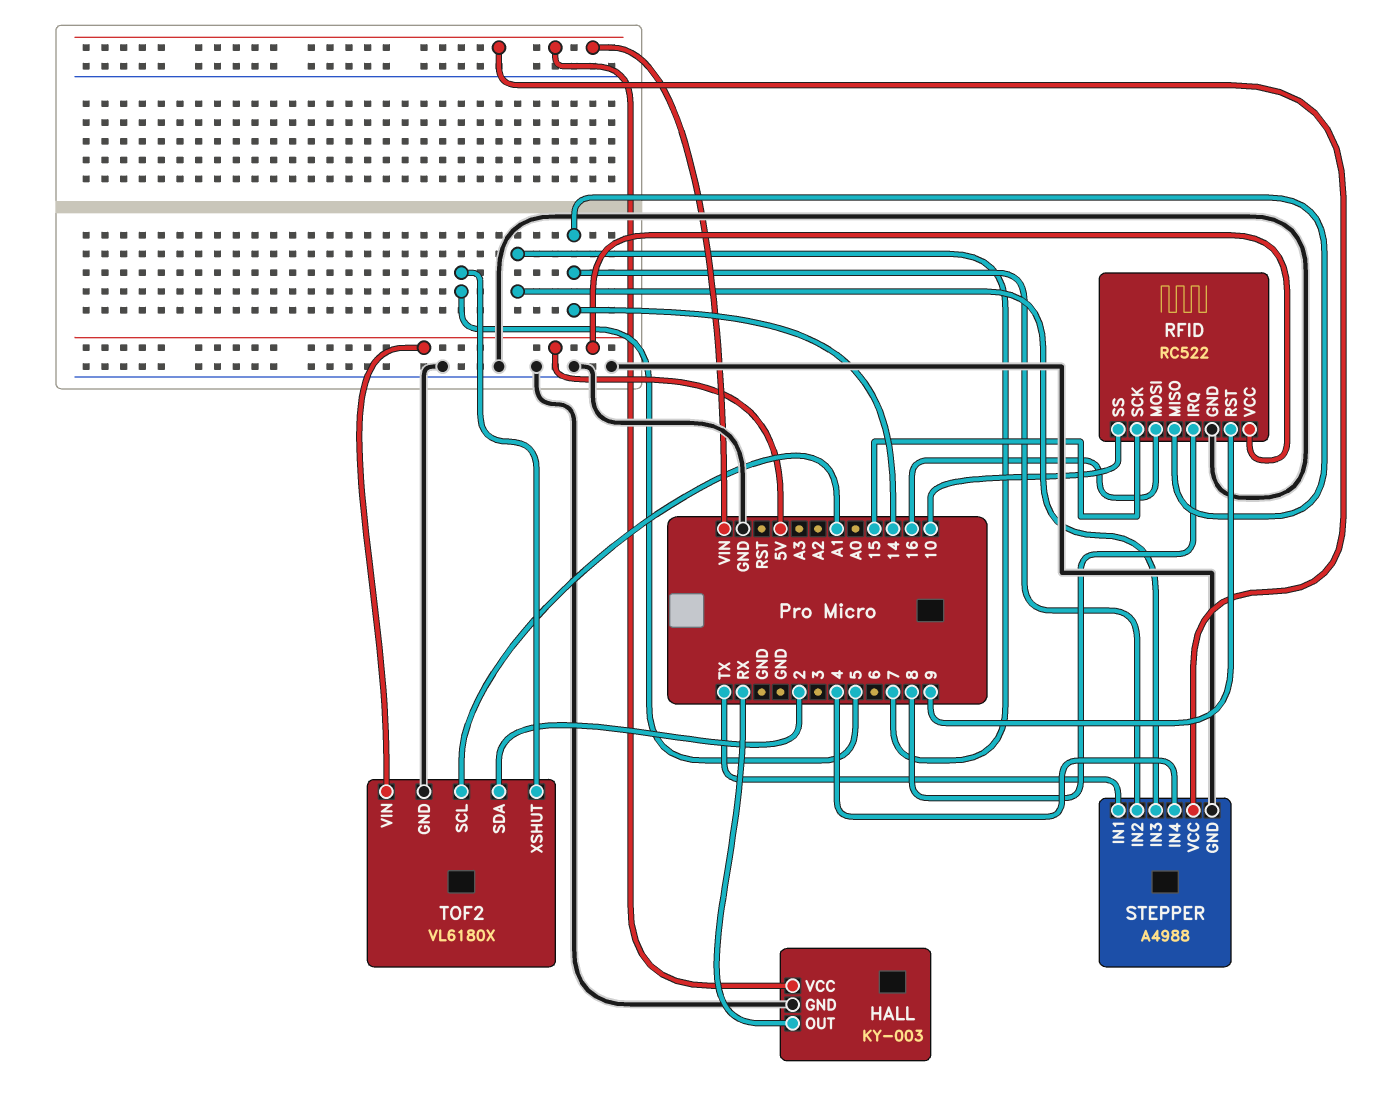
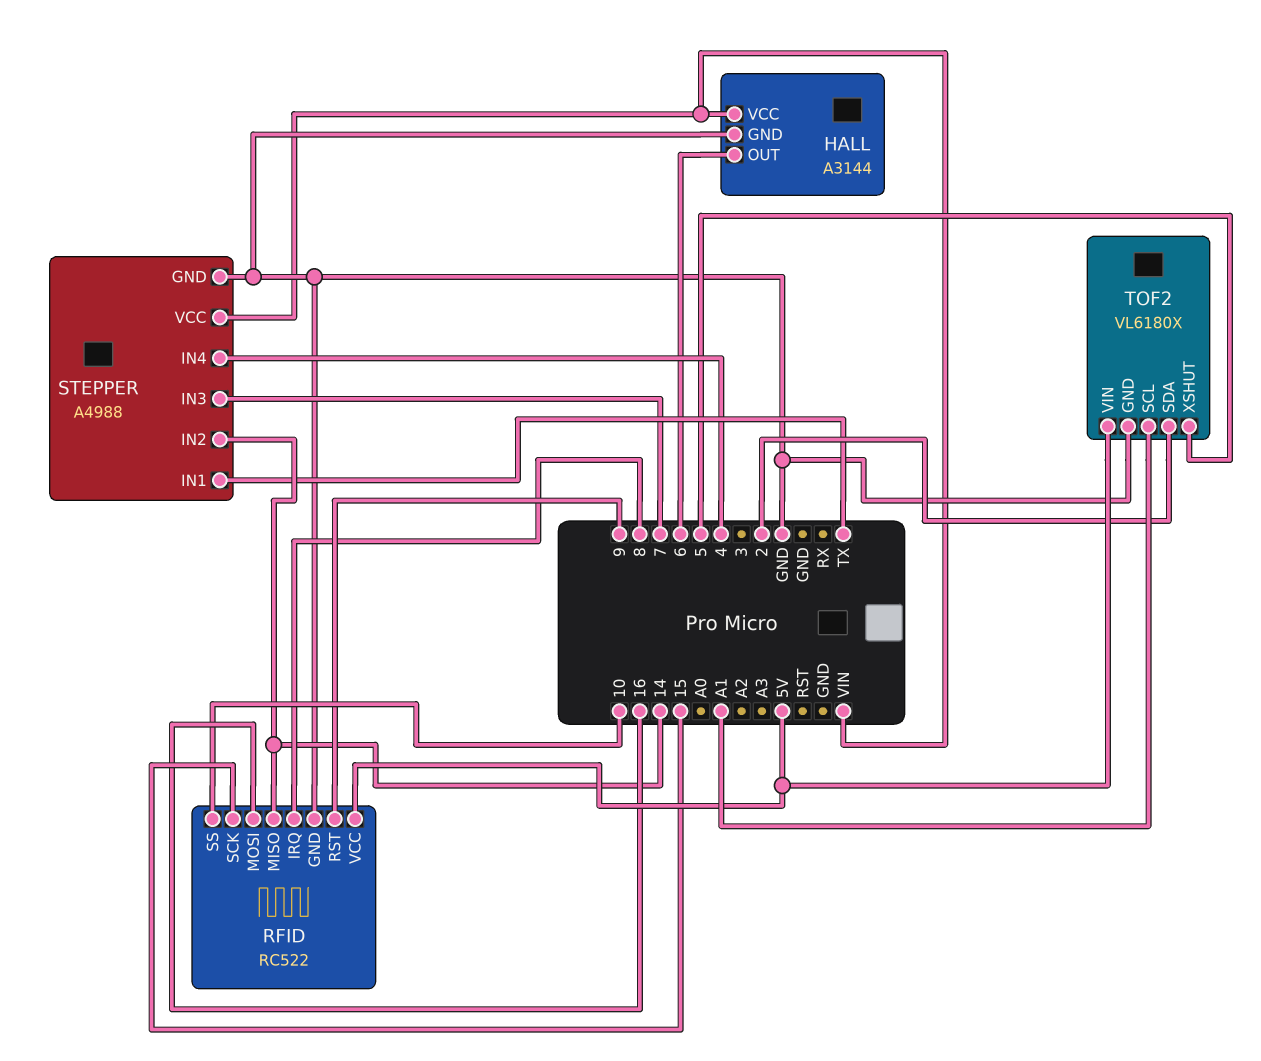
HALL: KY-003 -> A3144
HALL pin OUT: RX -> 6

